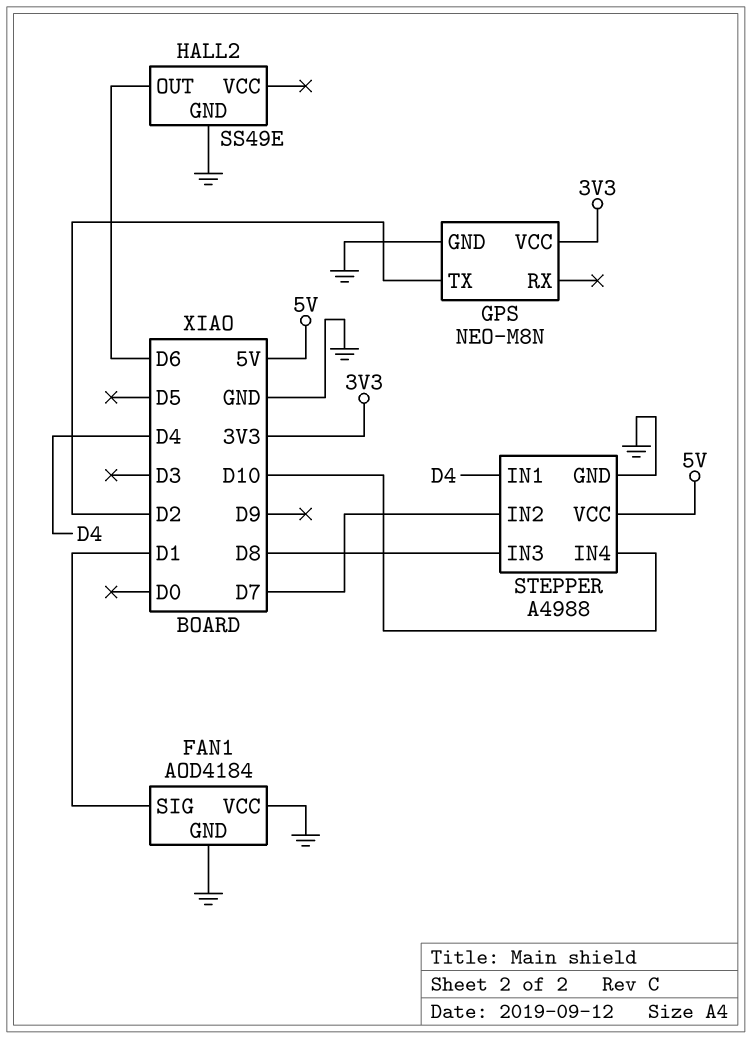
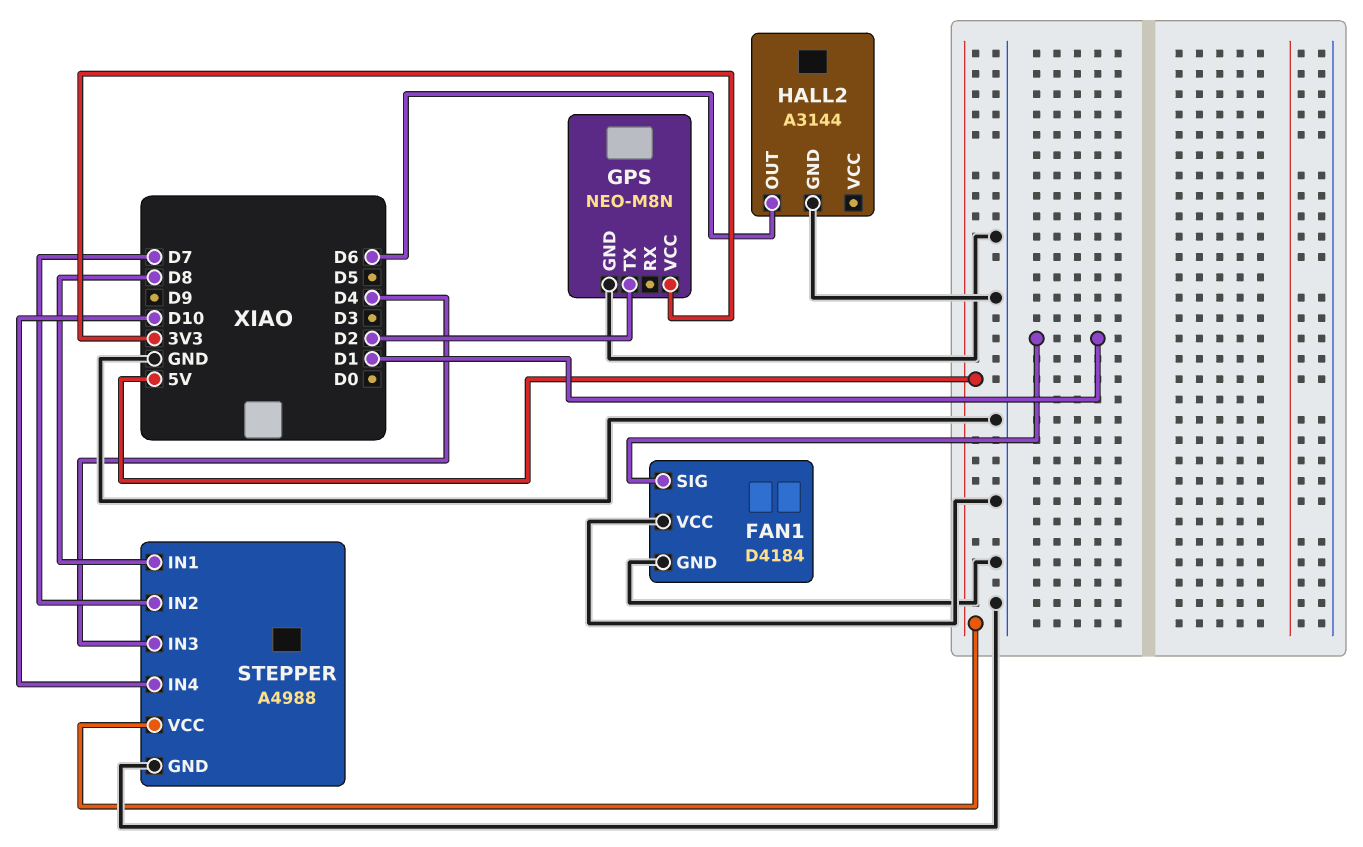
FAN1: AOD4184 -> D4184
HALL2: SS49E -> A3144
STEPPER pin IN1: D4 -> D8
STEPPER pin IN3: D8 -> D4

